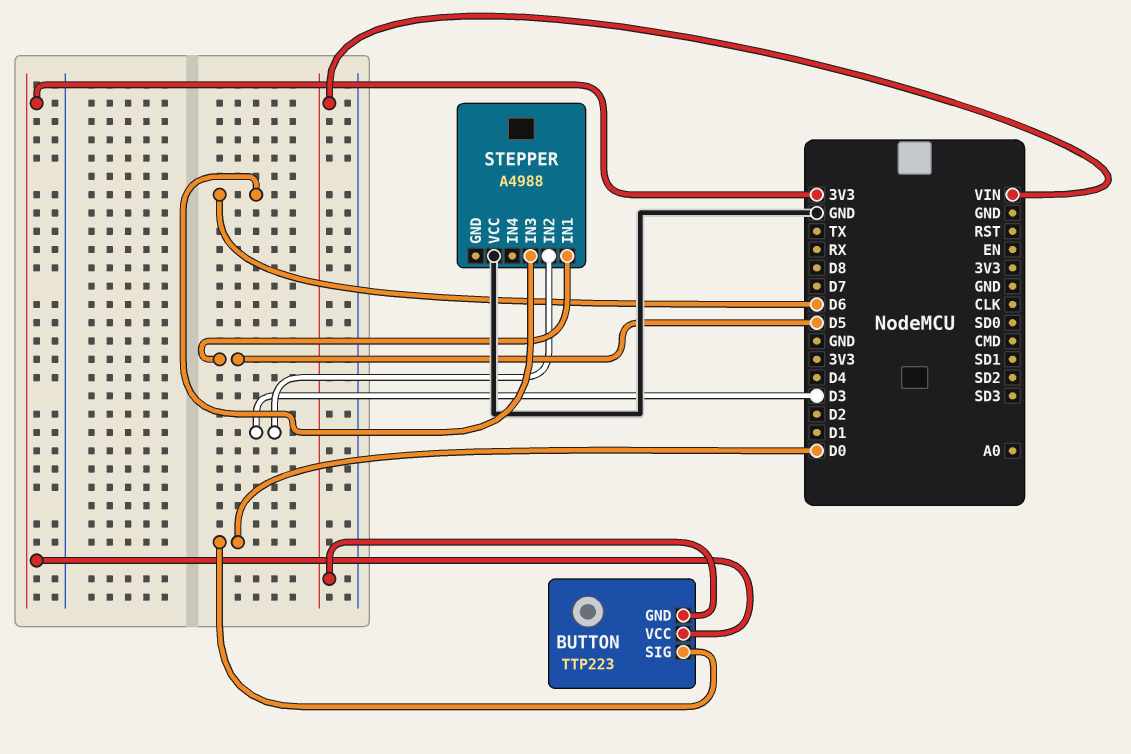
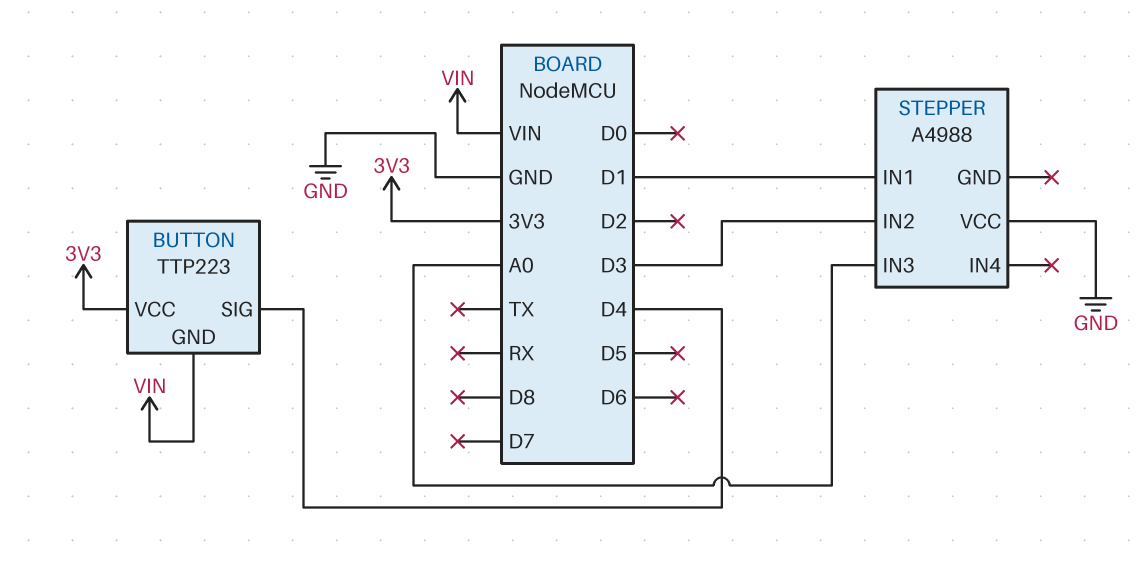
BUTTON pin SIG: D0 -> D4
STEPPER pin IN1: D5 -> D1
STEPPER pin IN3: D6 -> A0

